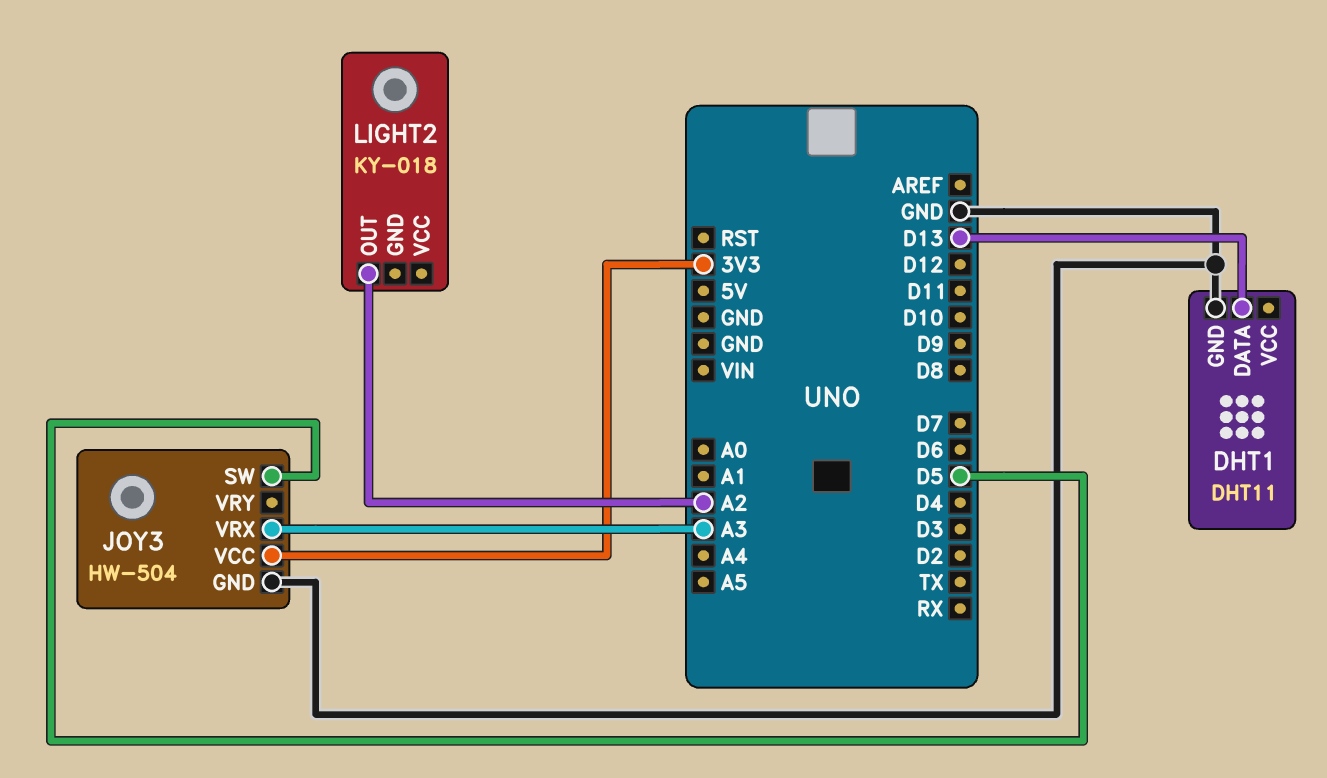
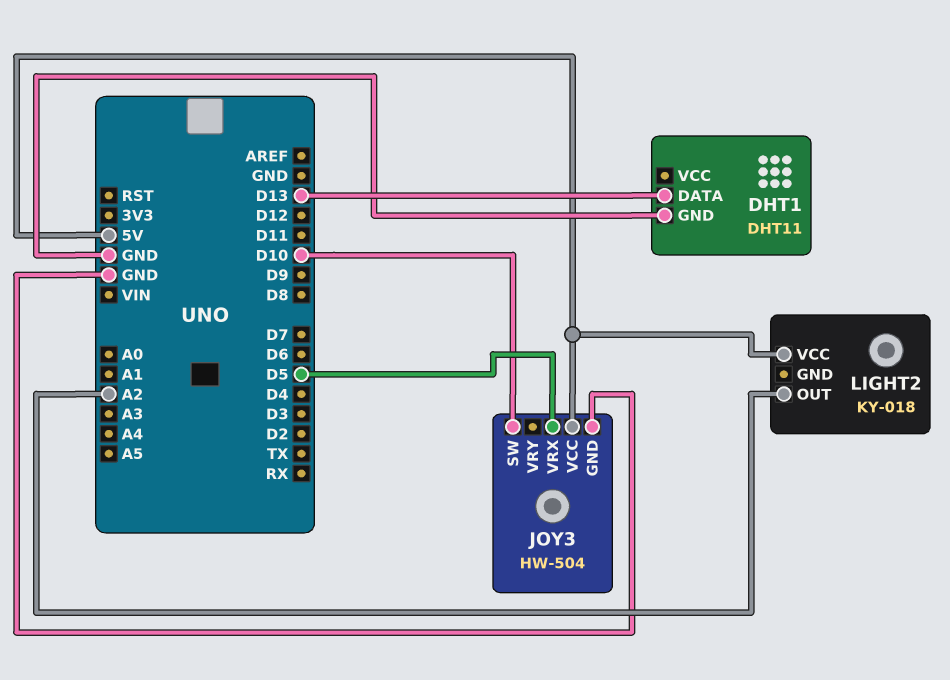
JOY3 pin SW: D5 -> D10
JOY3 pin VCC: 3V3 -> 5V
JOY3 pin VRX: A3 -> D5
LIGHT2 pin VCC: none -> 5V

